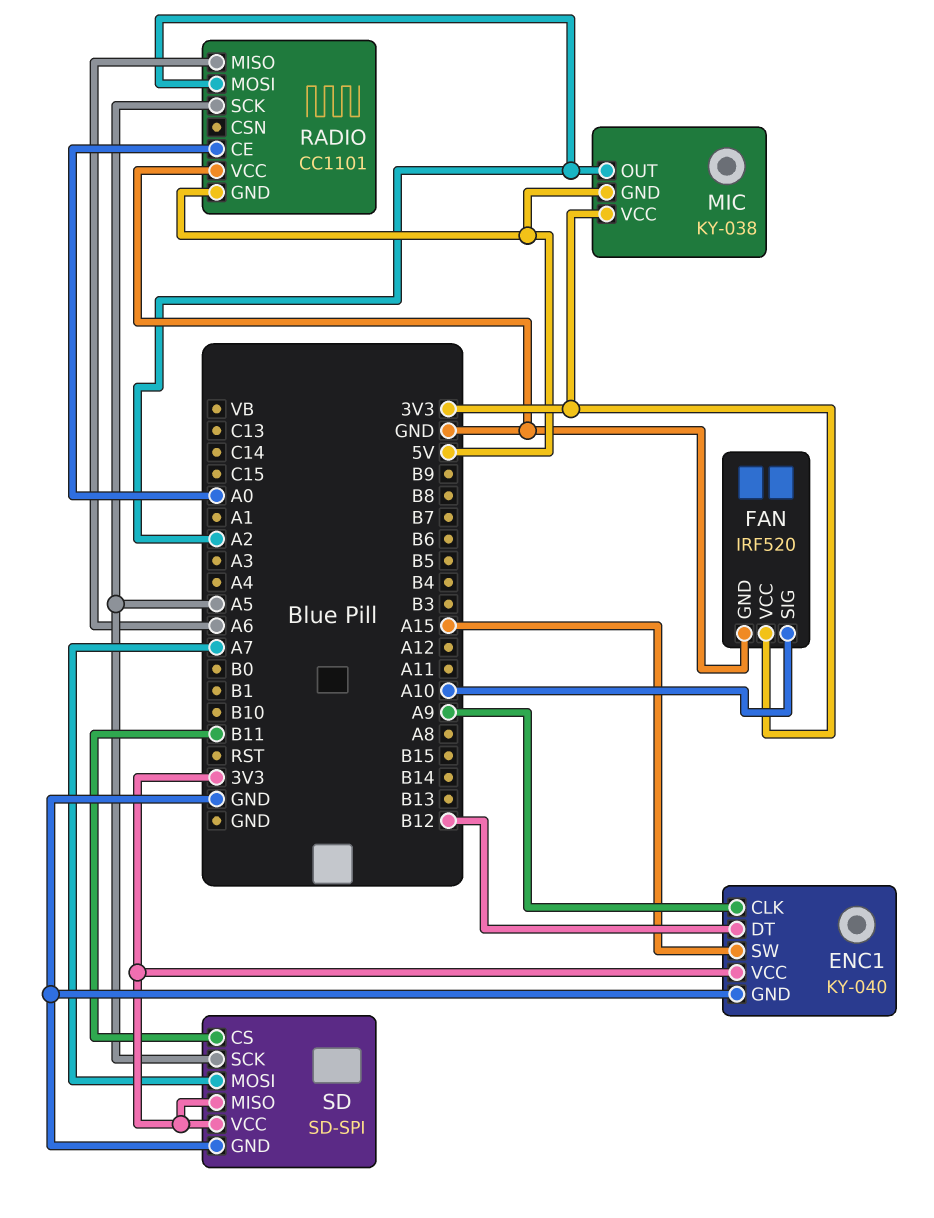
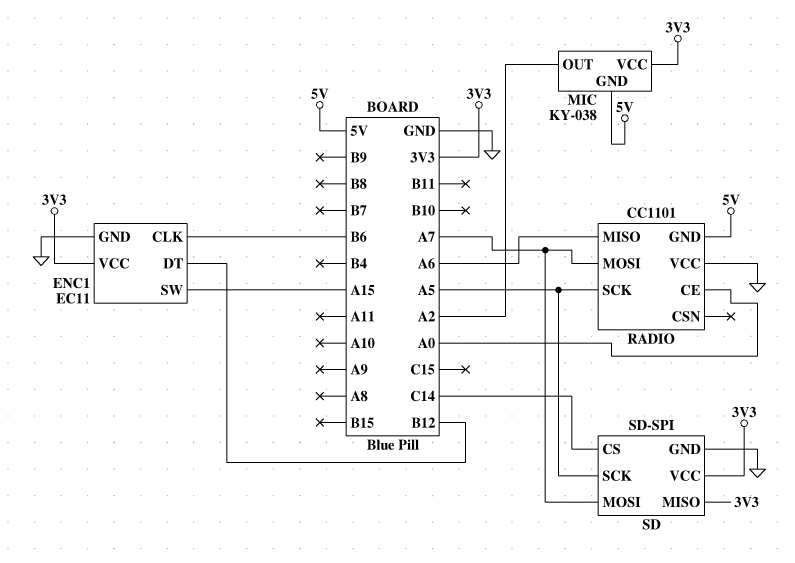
ENC1: KY-040 -> EC11
ENC1 pin CLK: A9 -> B6
FAN: IRF520 -> none
FAN pin GND: GND -> none
FAN pin SIG: A10 -> none
FAN pin VCC: 3V3 -> none
RADIO pin MOSI: A2 -> A7
SD pin CS: B11 -> C14

